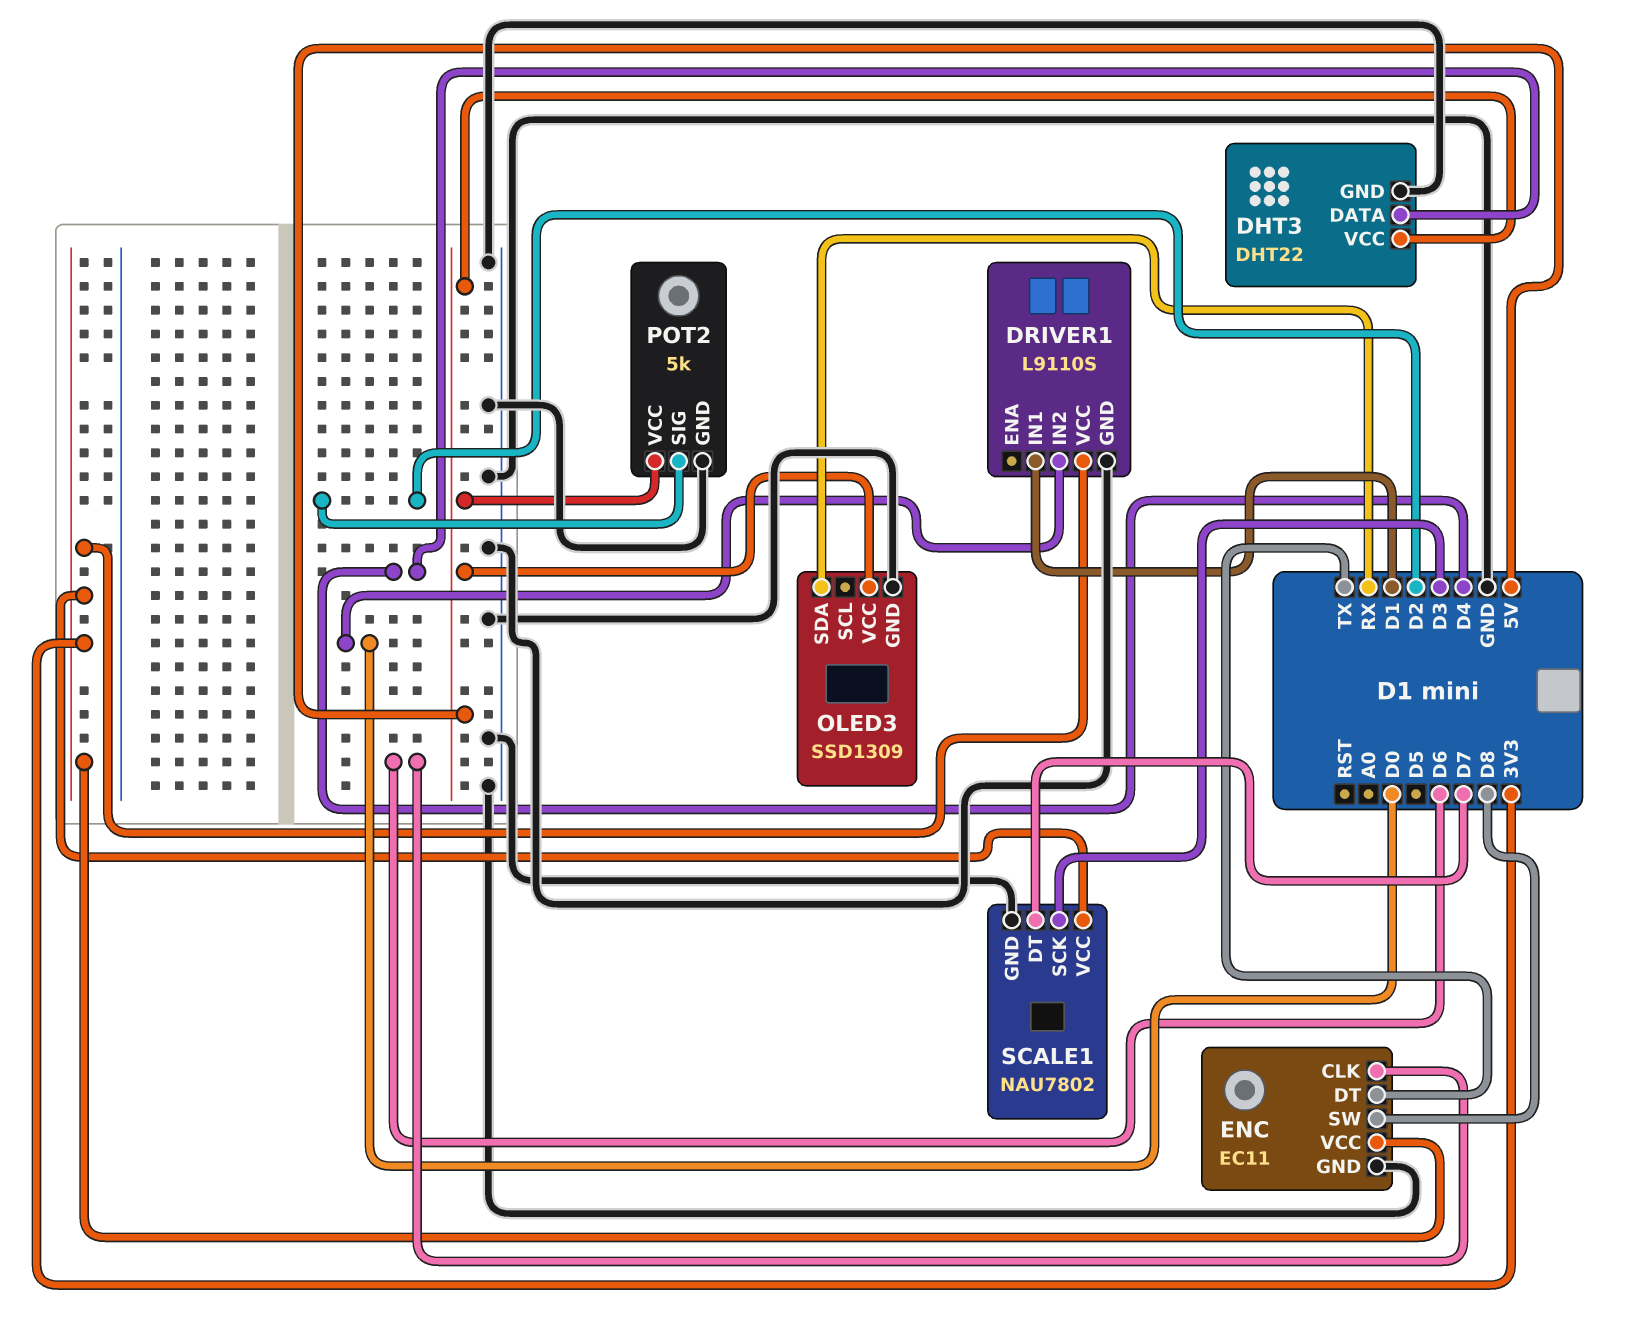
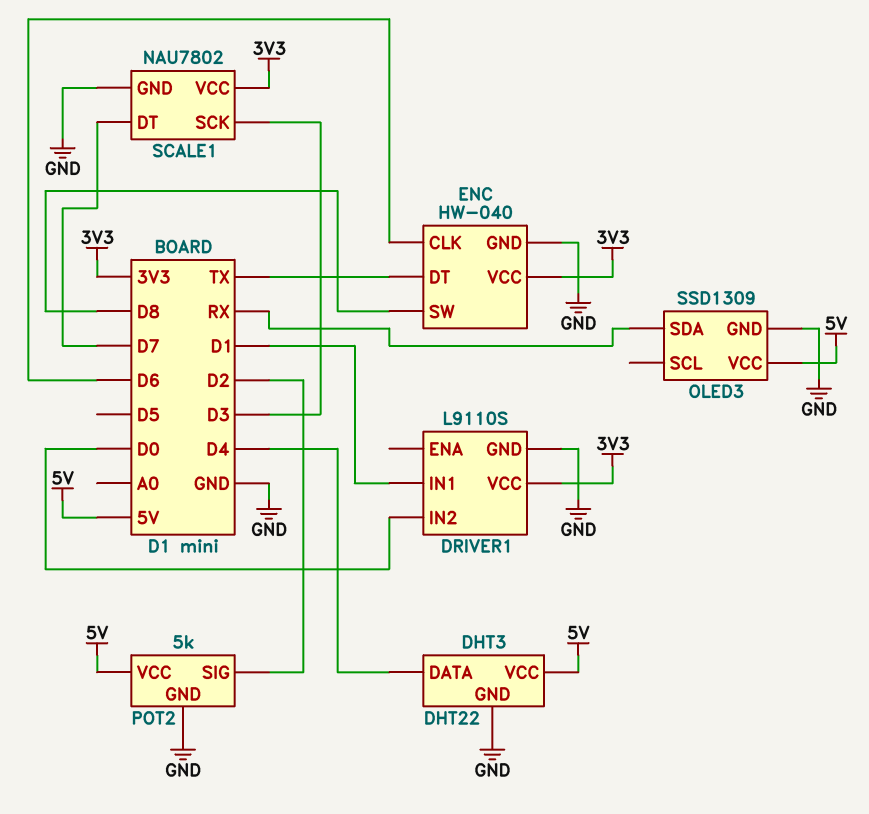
ENC: EC11 -> HW-040

